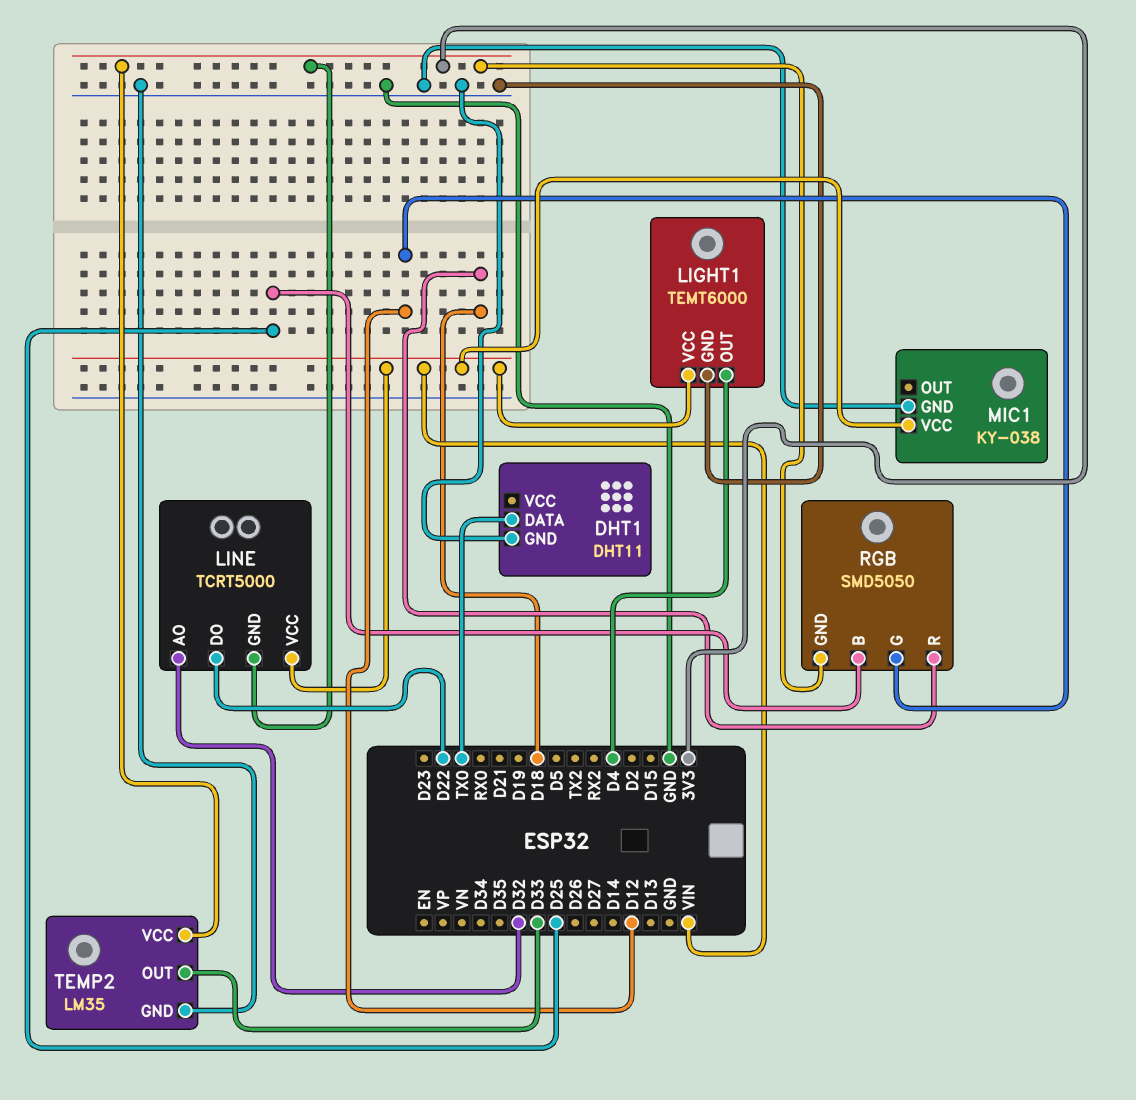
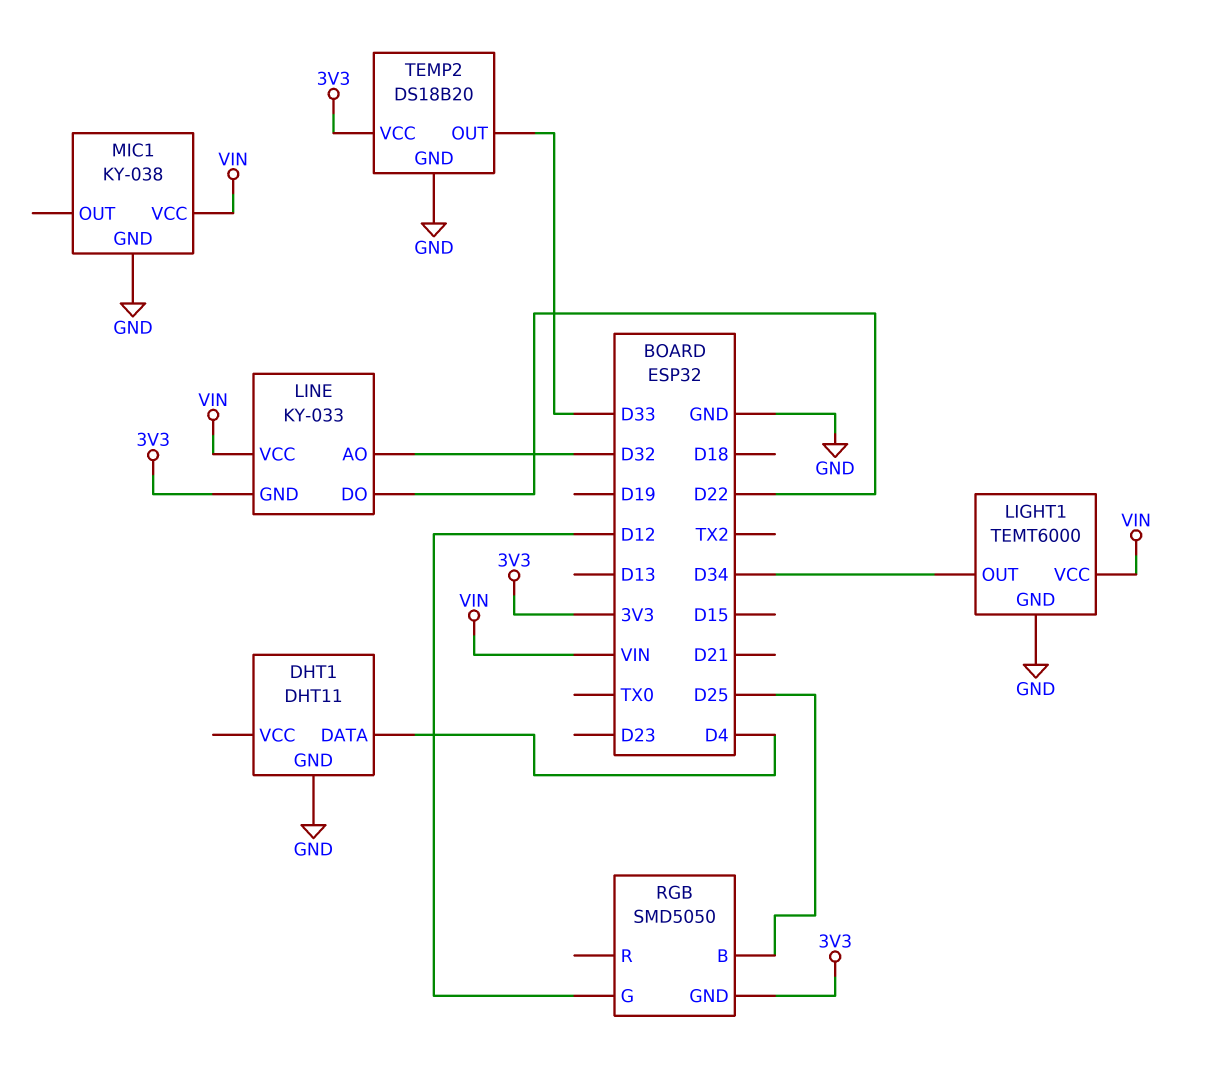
DHT1 pin DATA: TX0 -> D4
LIGHT1 pin OUT: D4 -> D34
LINE: TCRT5000 -> KY-033
RGB pin R: D18 -> none
TEMP2: LM35 -> DS18B20

